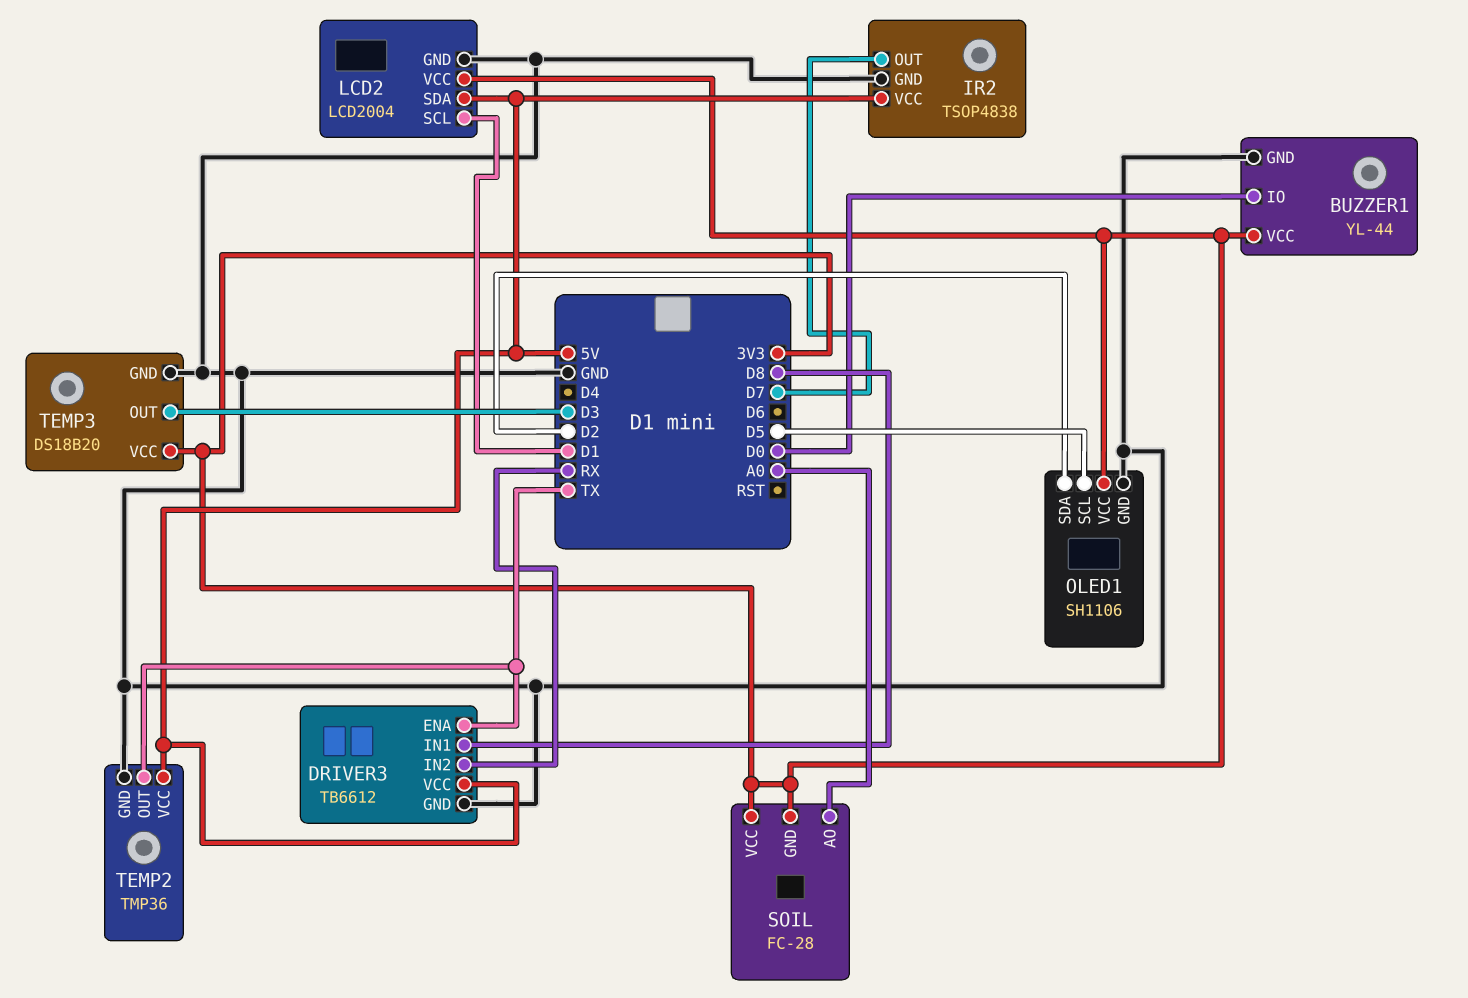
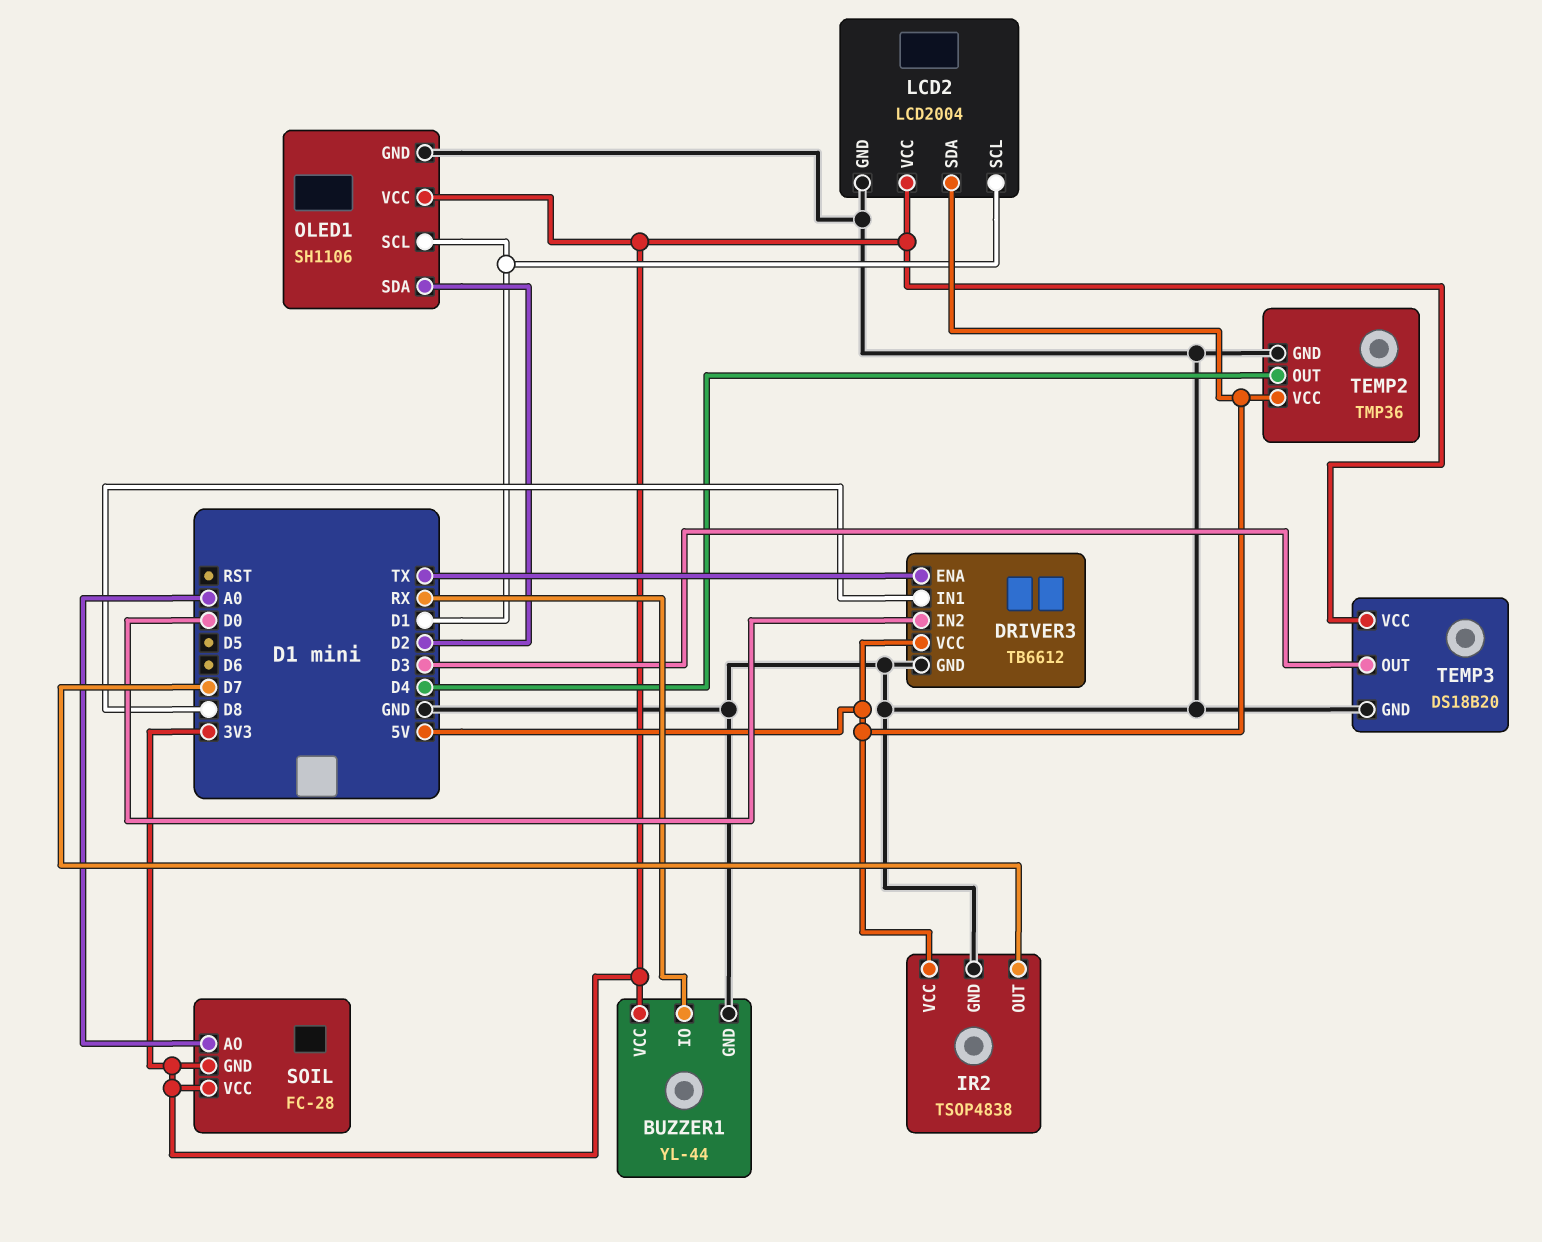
BUZZER1 pin IO: D0 -> RX
DRIVER3 pin IN2: RX -> D0
OLED1 pin SCL: D5 -> D1
TEMP2 pin OUT: TX -> D4

